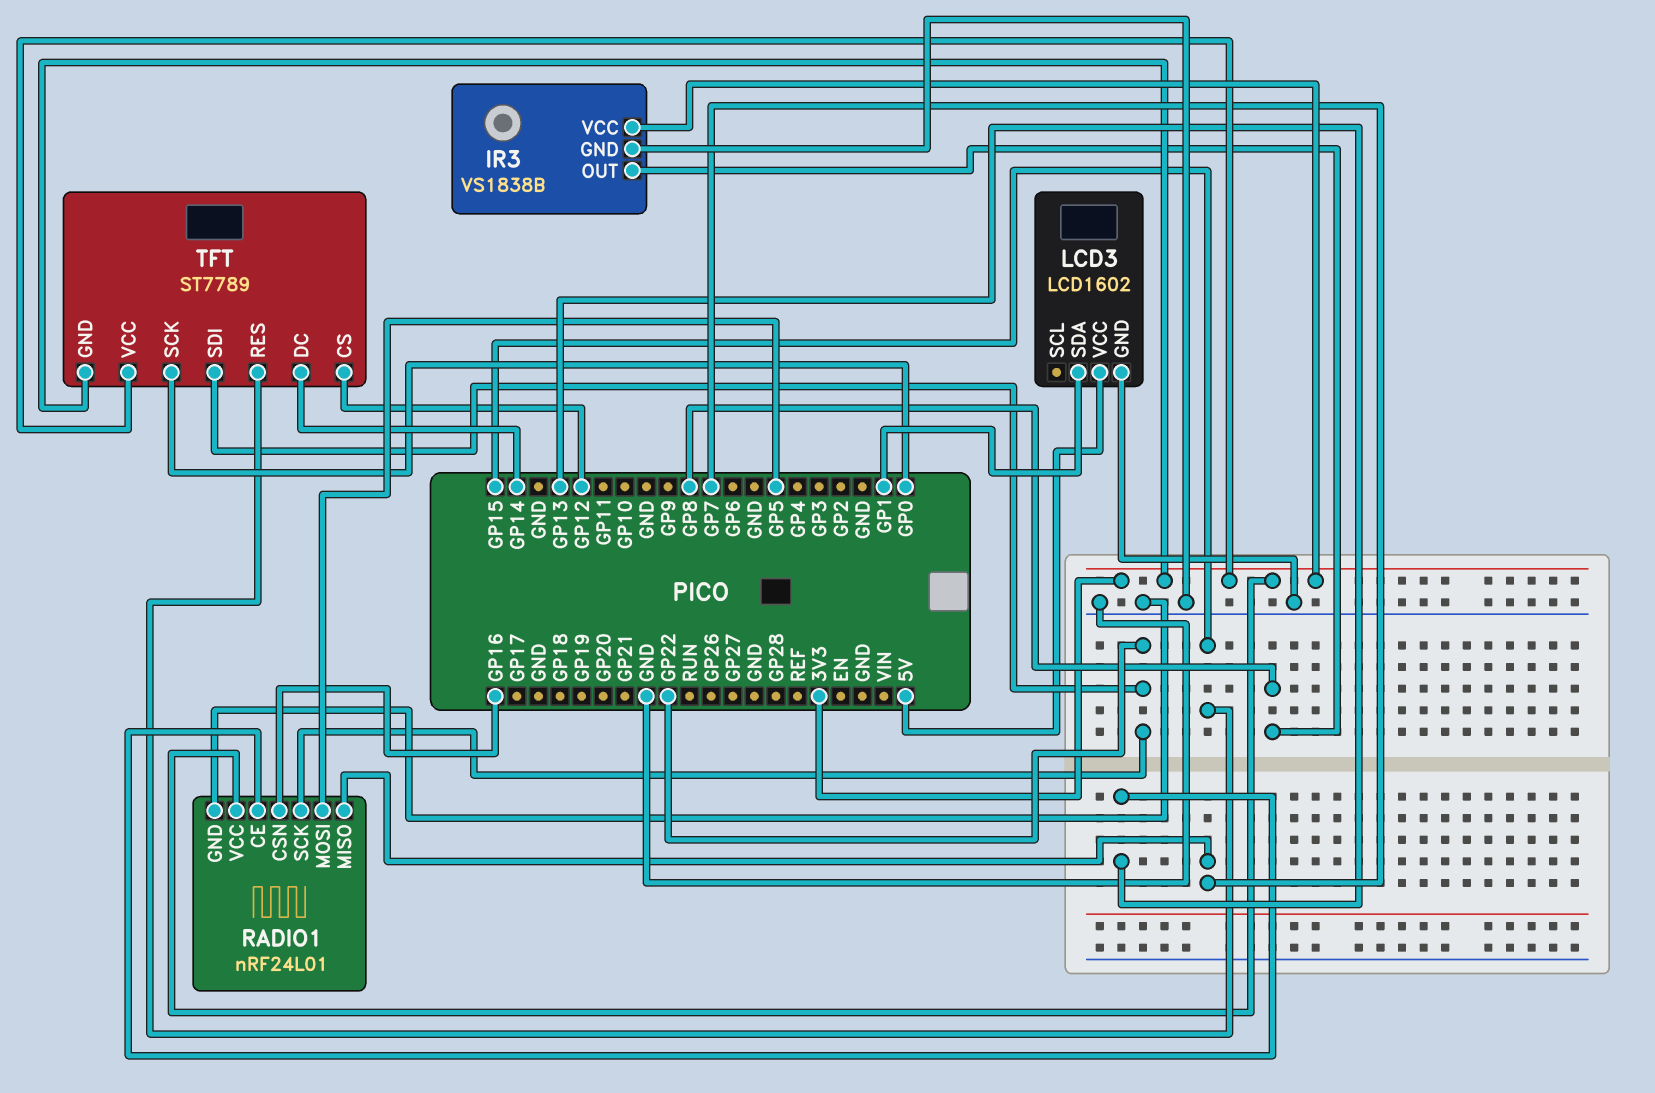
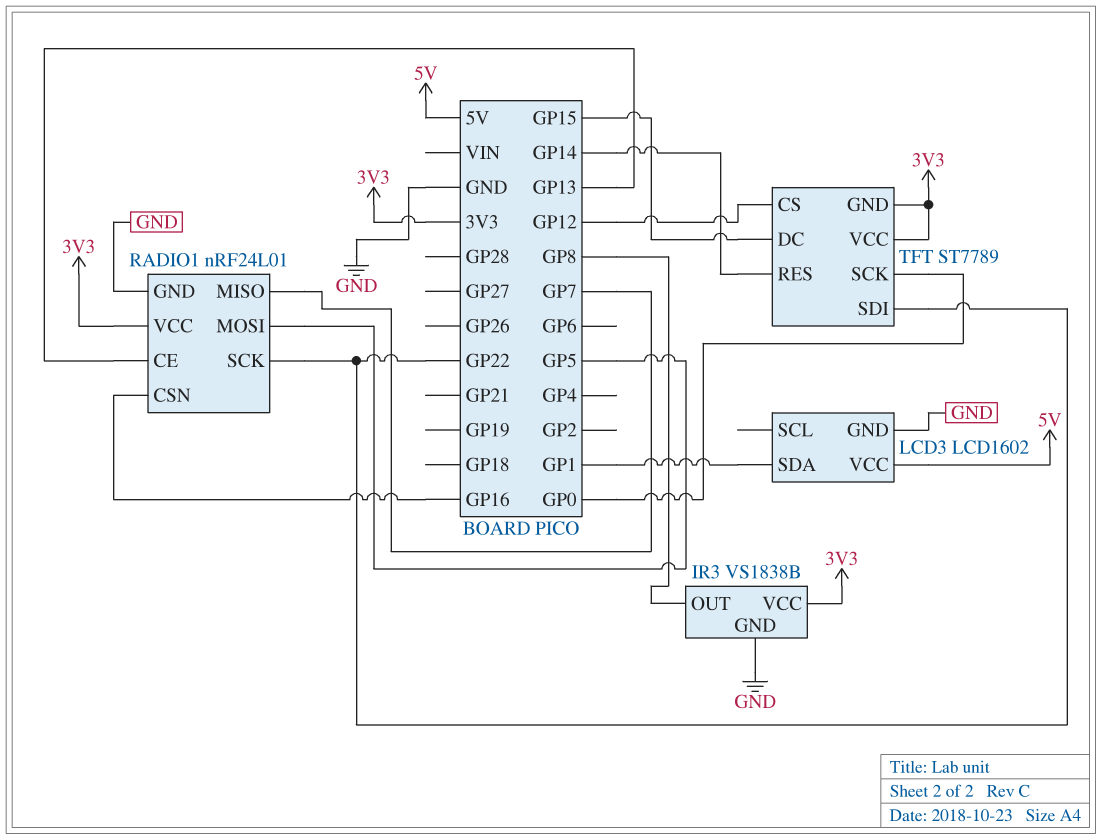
TFT pin DC: GP14 -> GP15
TFT pin RES: GP15 -> GP14

